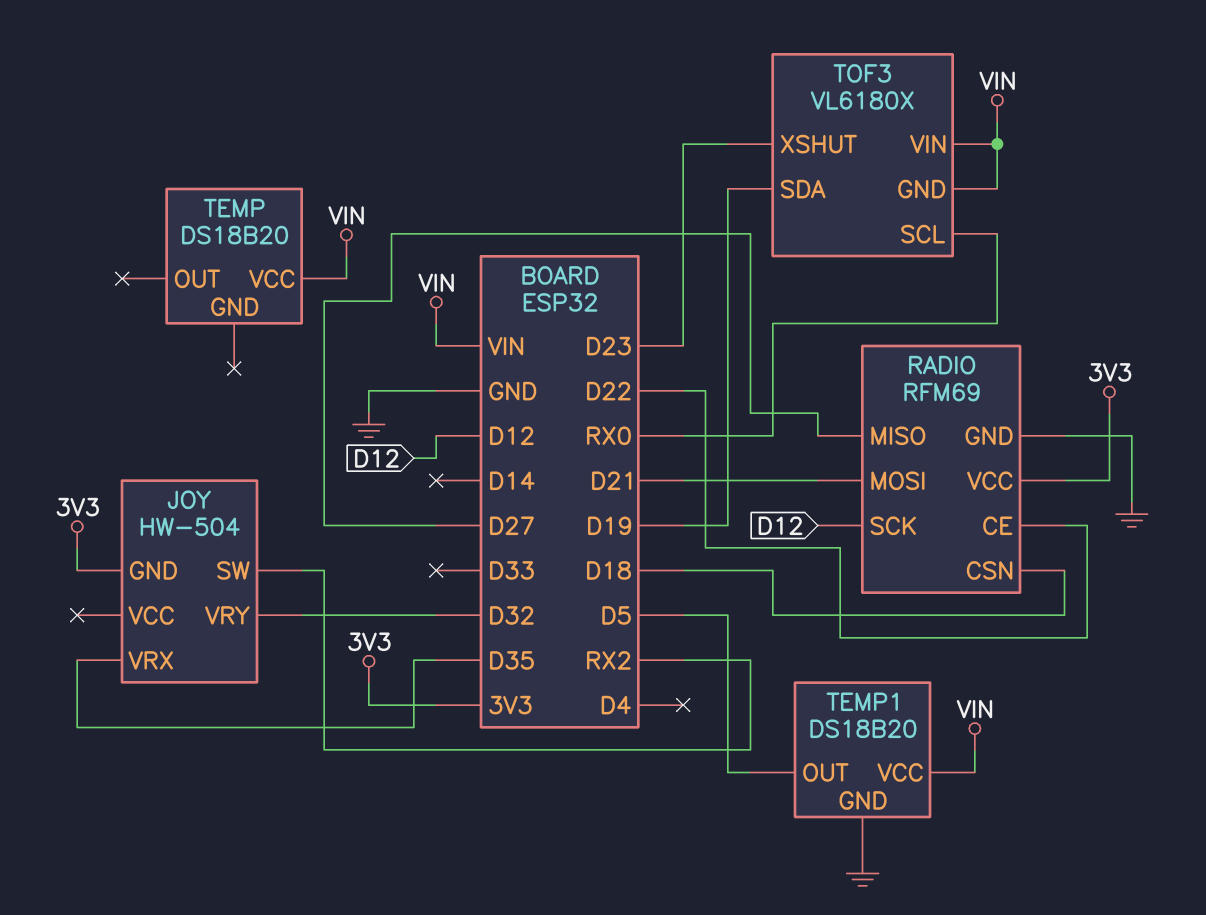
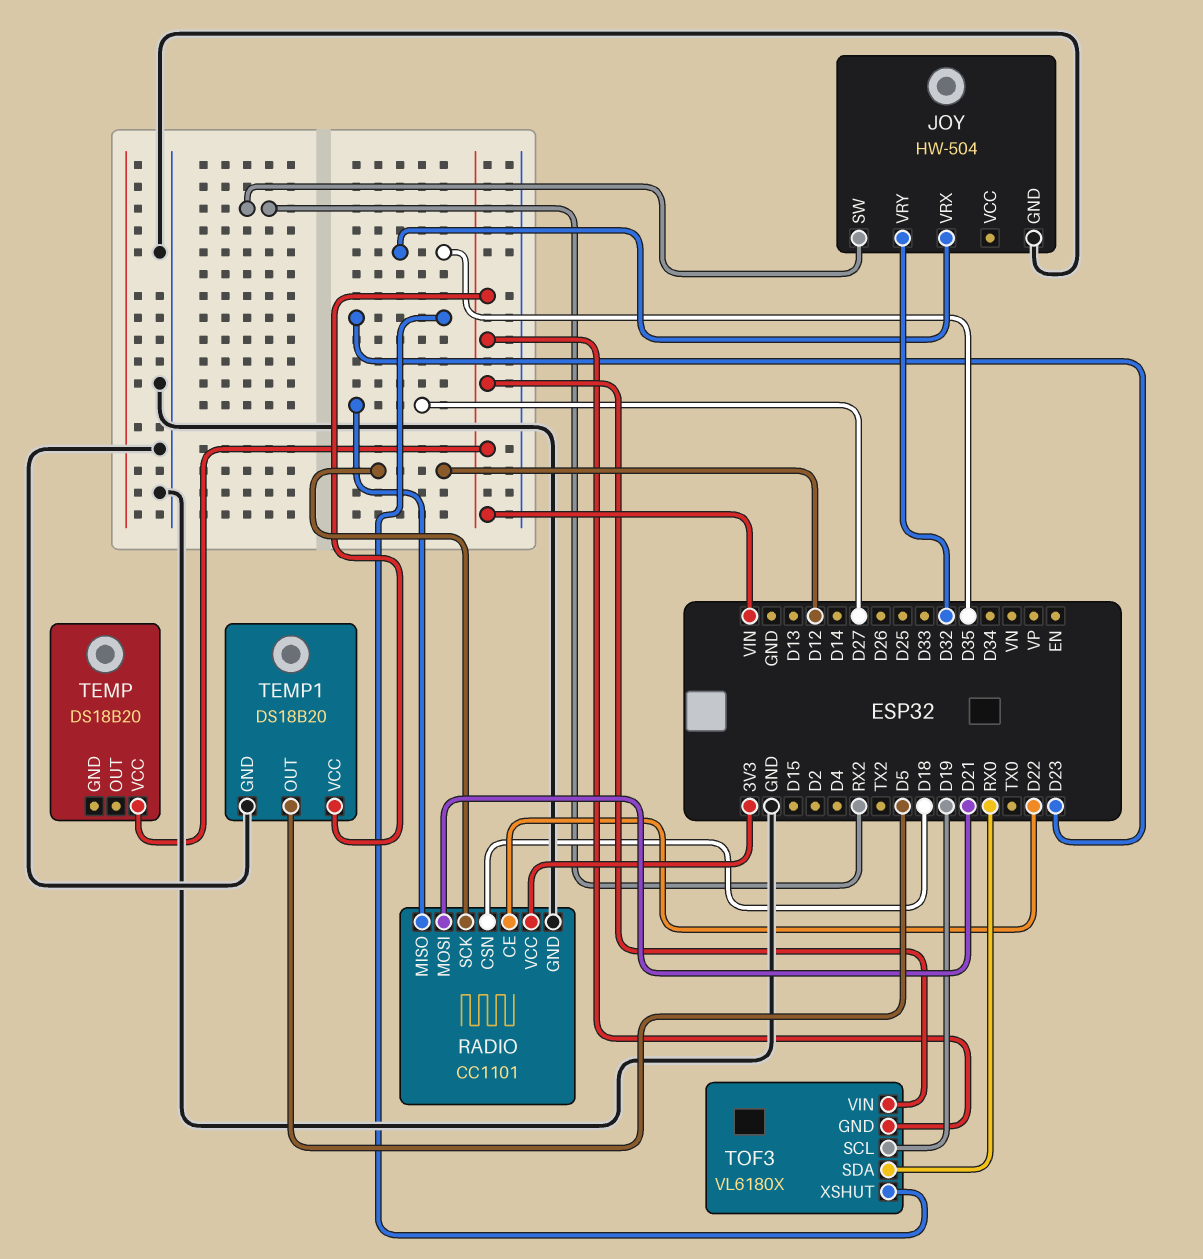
JOY pin GND: 3V3 -> GND
RADIO: RFM69 -> CC1101
TOF3 pin SCL: RX0 -> D19
TOF3 pin SDA: D19 -> RX0

